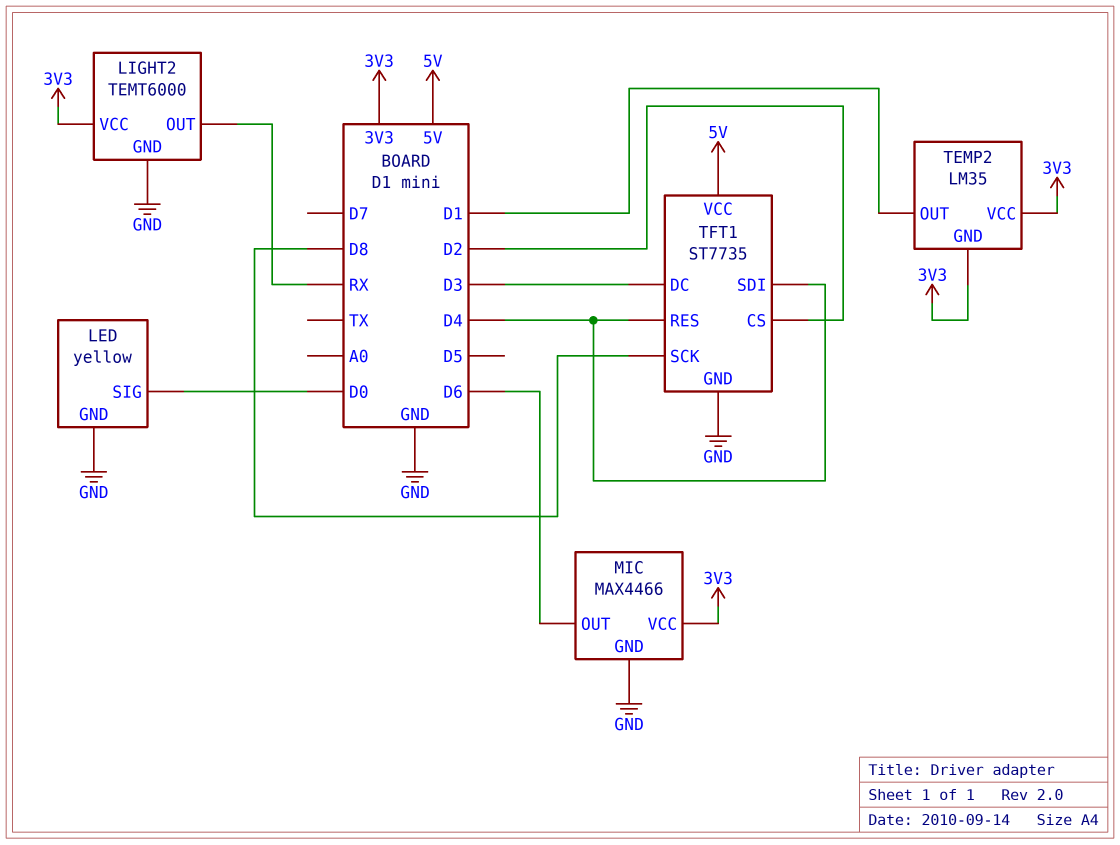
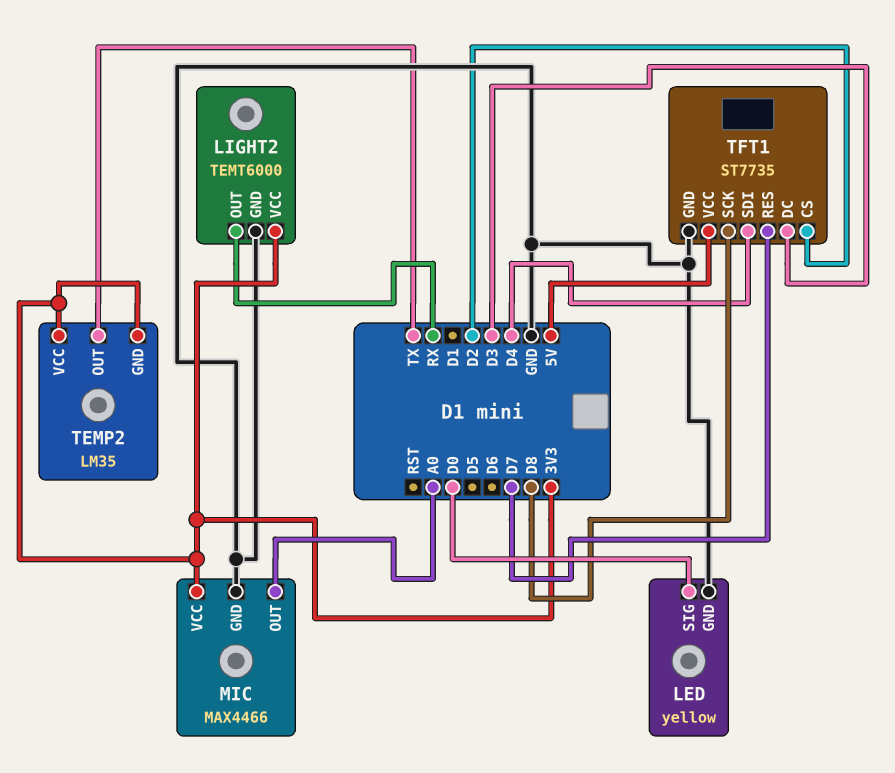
MIC pin OUT: D6 -> A0
TEMP2 pin OUT: D1 -> TX
TFT1 pin RES: D4 -> D7

